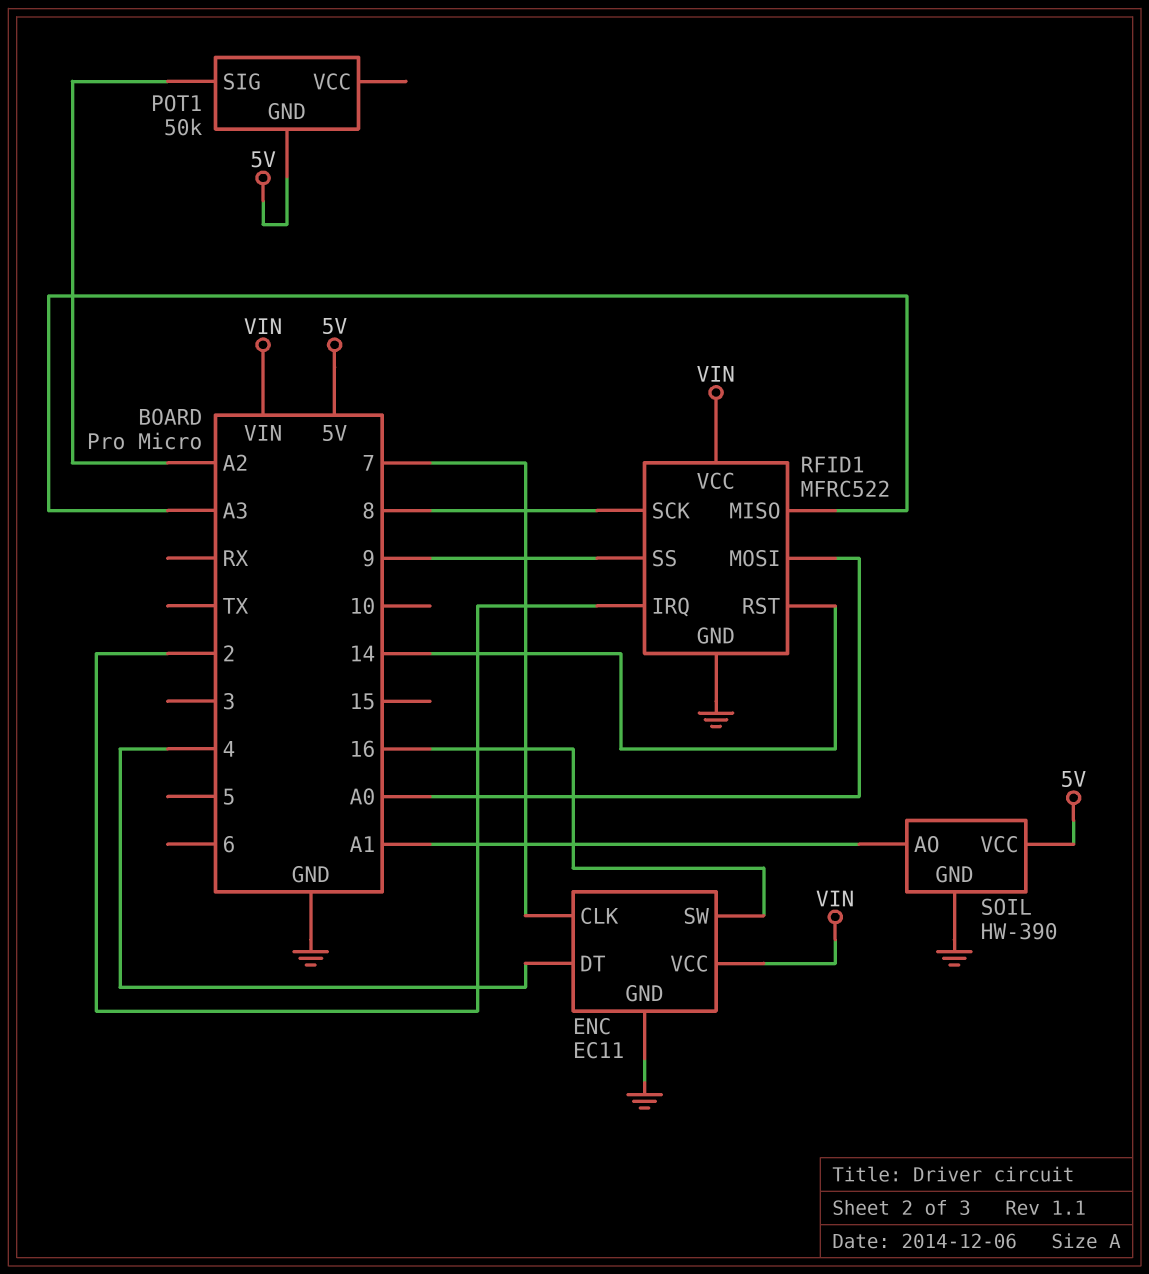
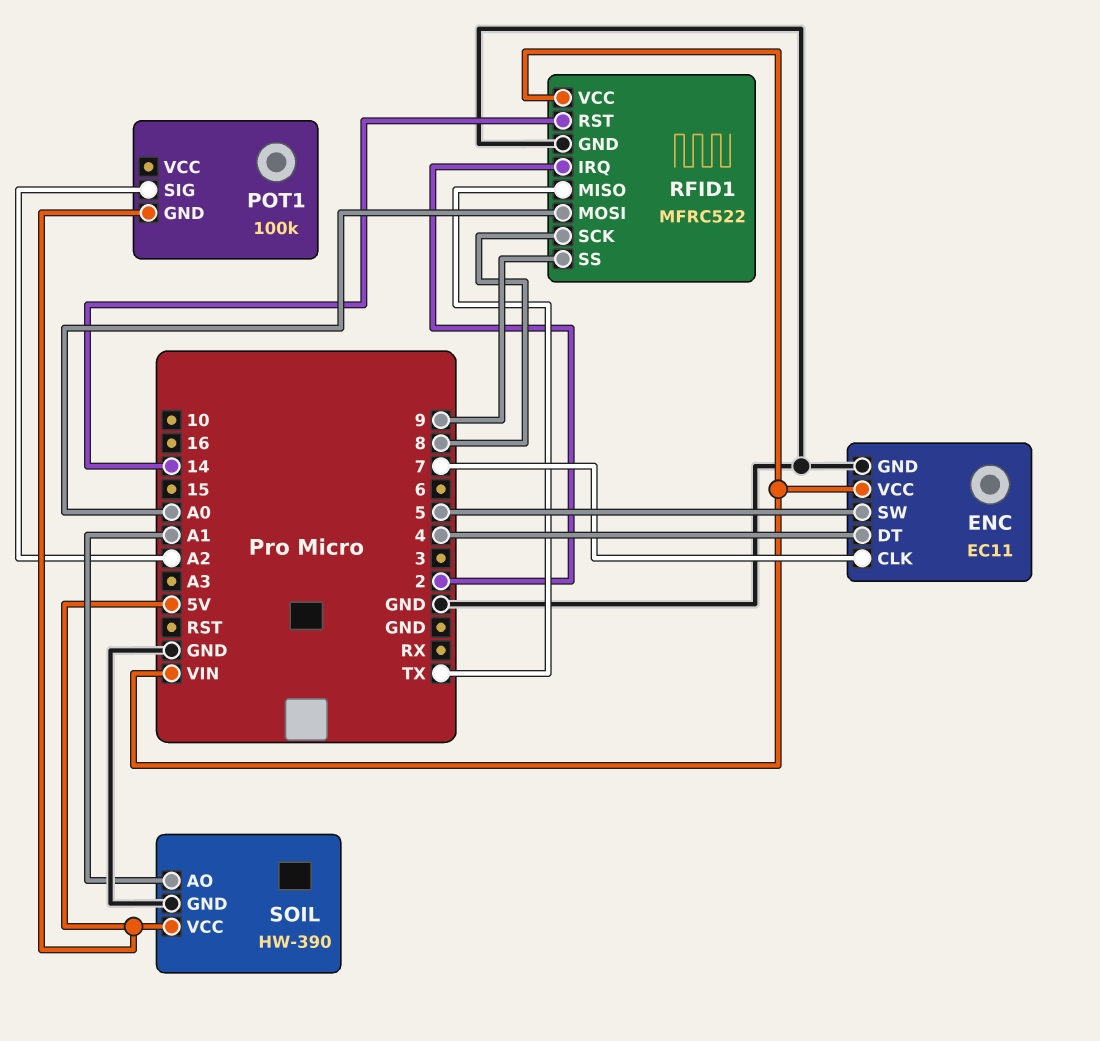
ENC pin SW: 16 -> 5
POT1: 50k -> 100k
RFID1 pin MISO: A3 -> TX

